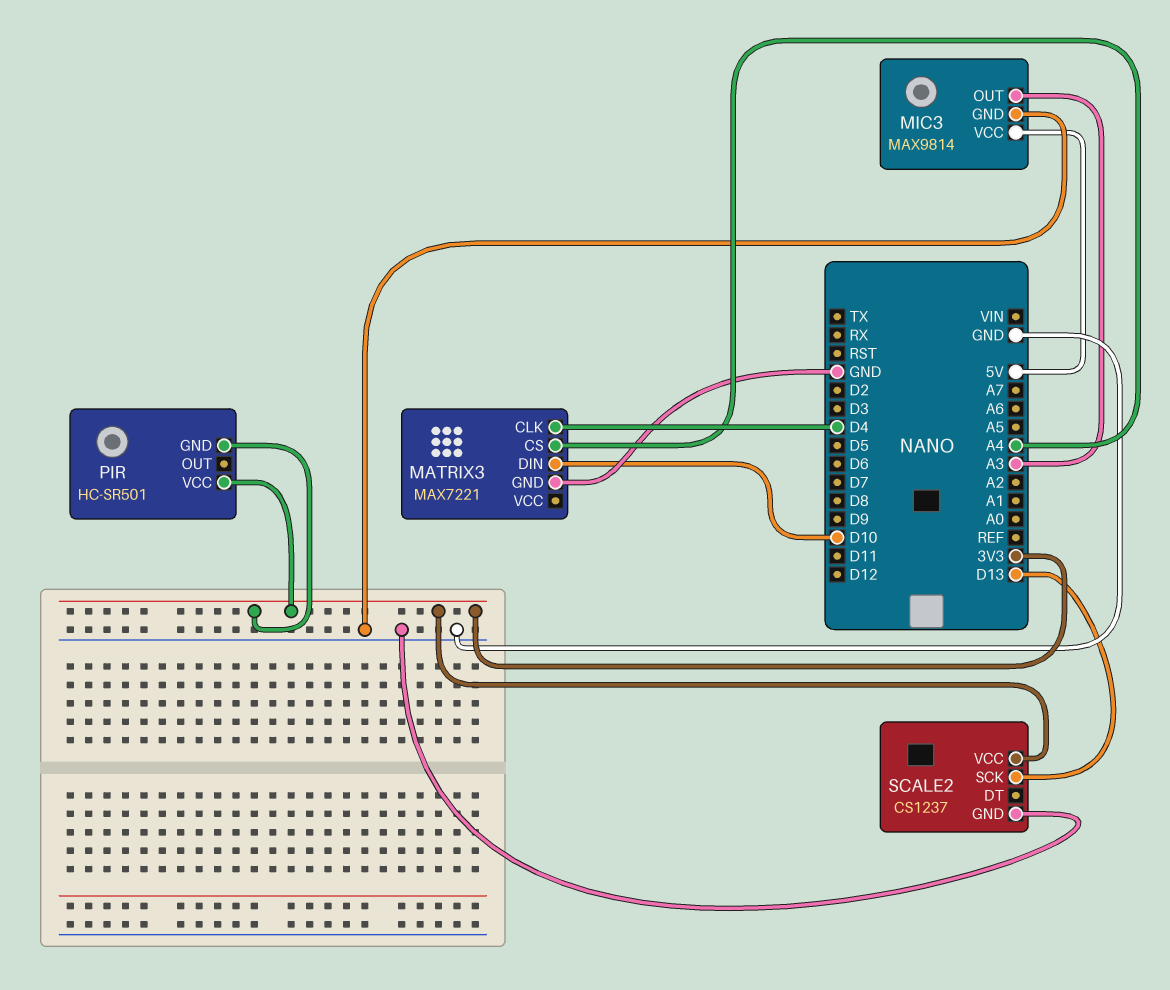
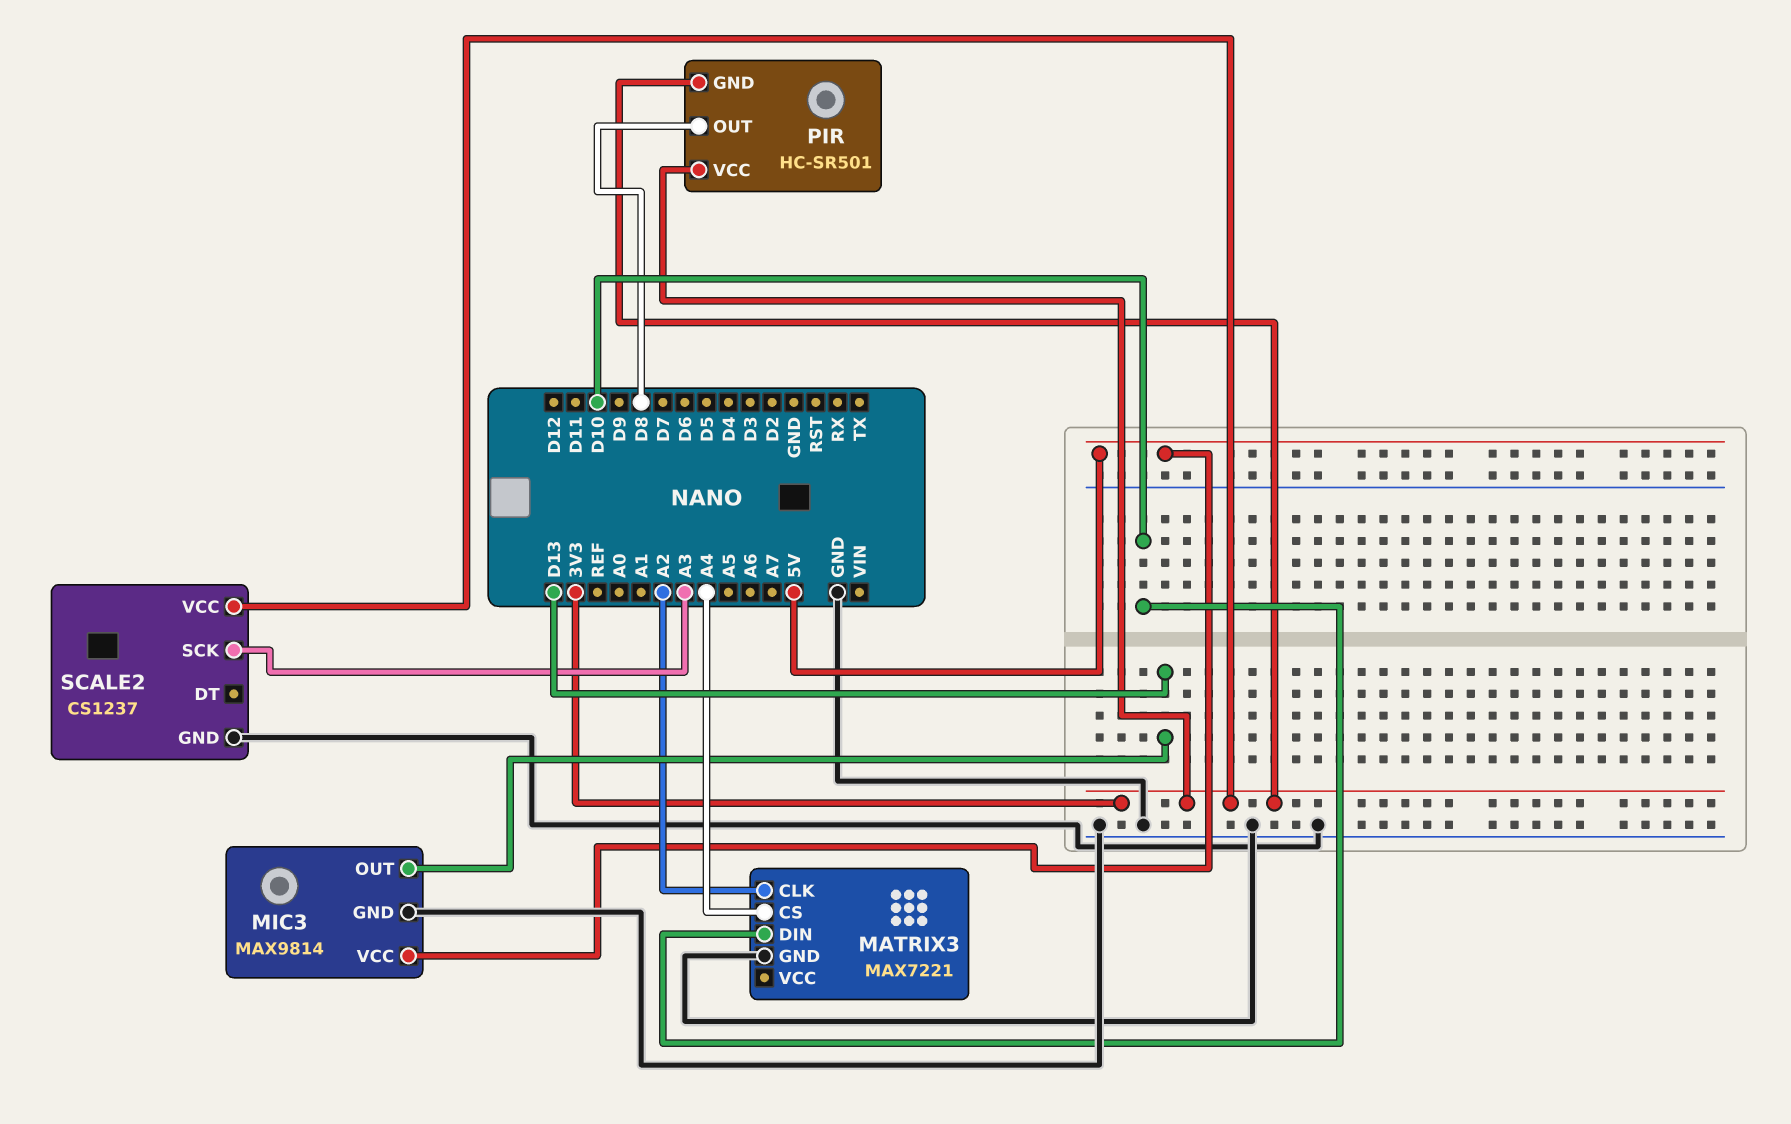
MATRIX3 pin CLK: D4 -> A2
MIC3 pin OUT: A3 -> D13
PIR pin OUT: none -> D8
SCALE2 pin SCK: D13 -> A3

